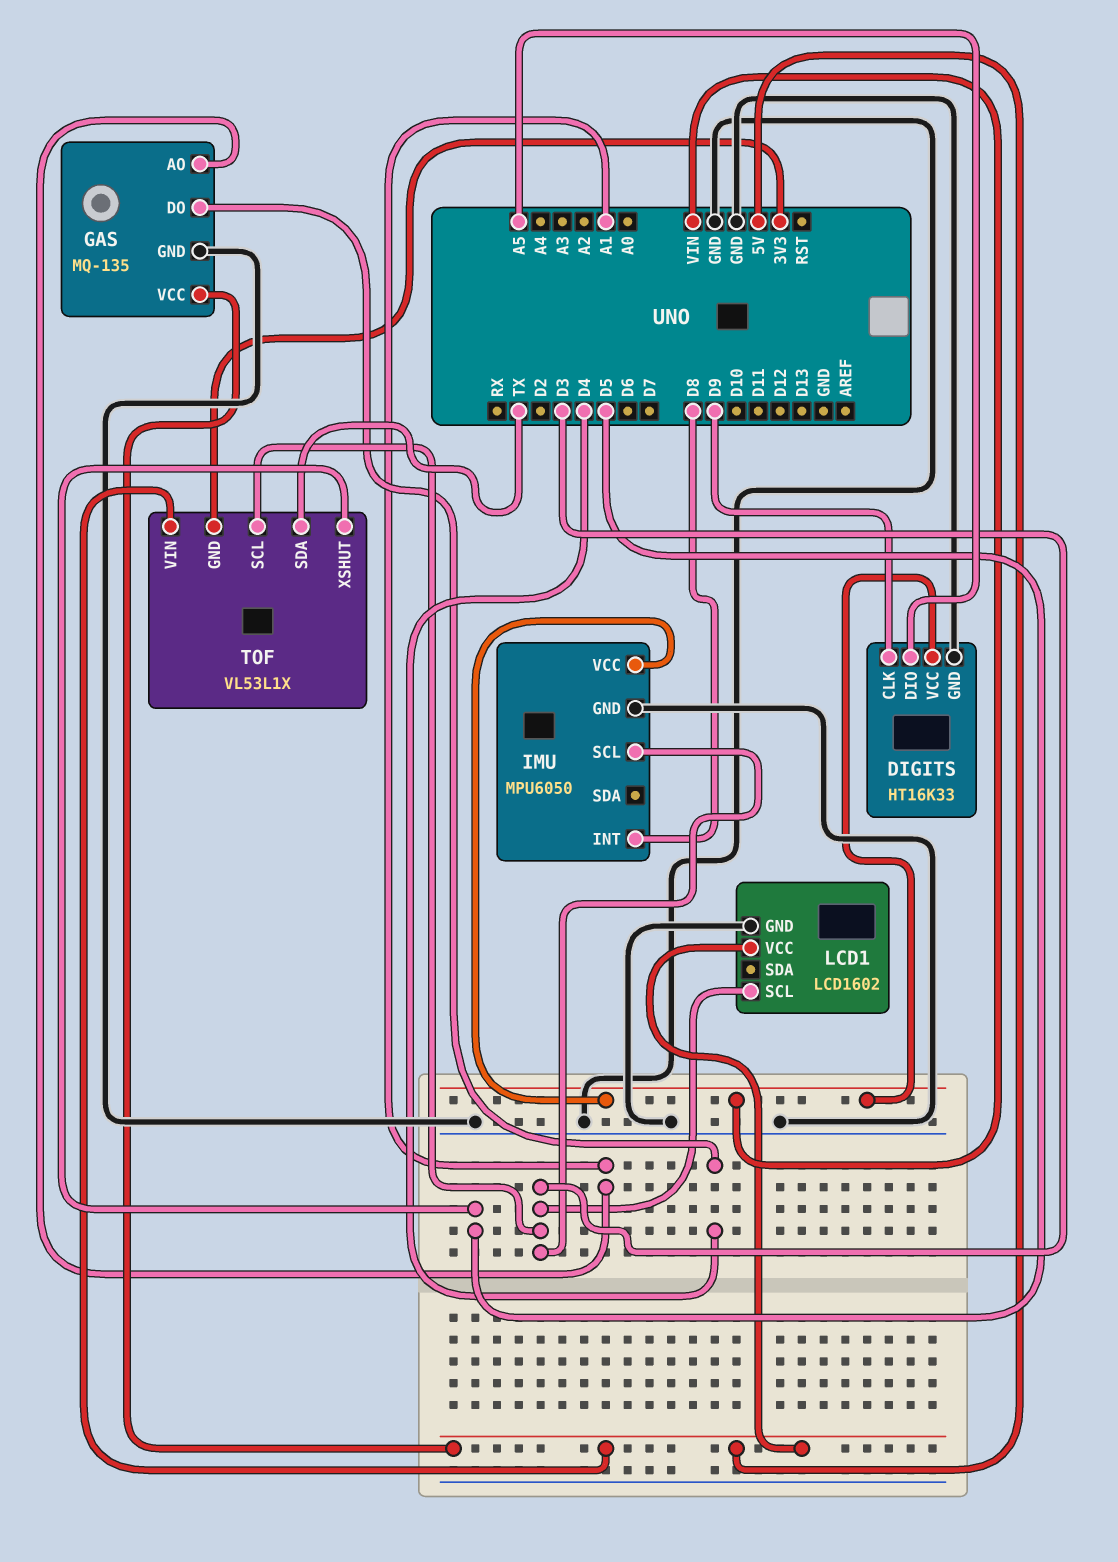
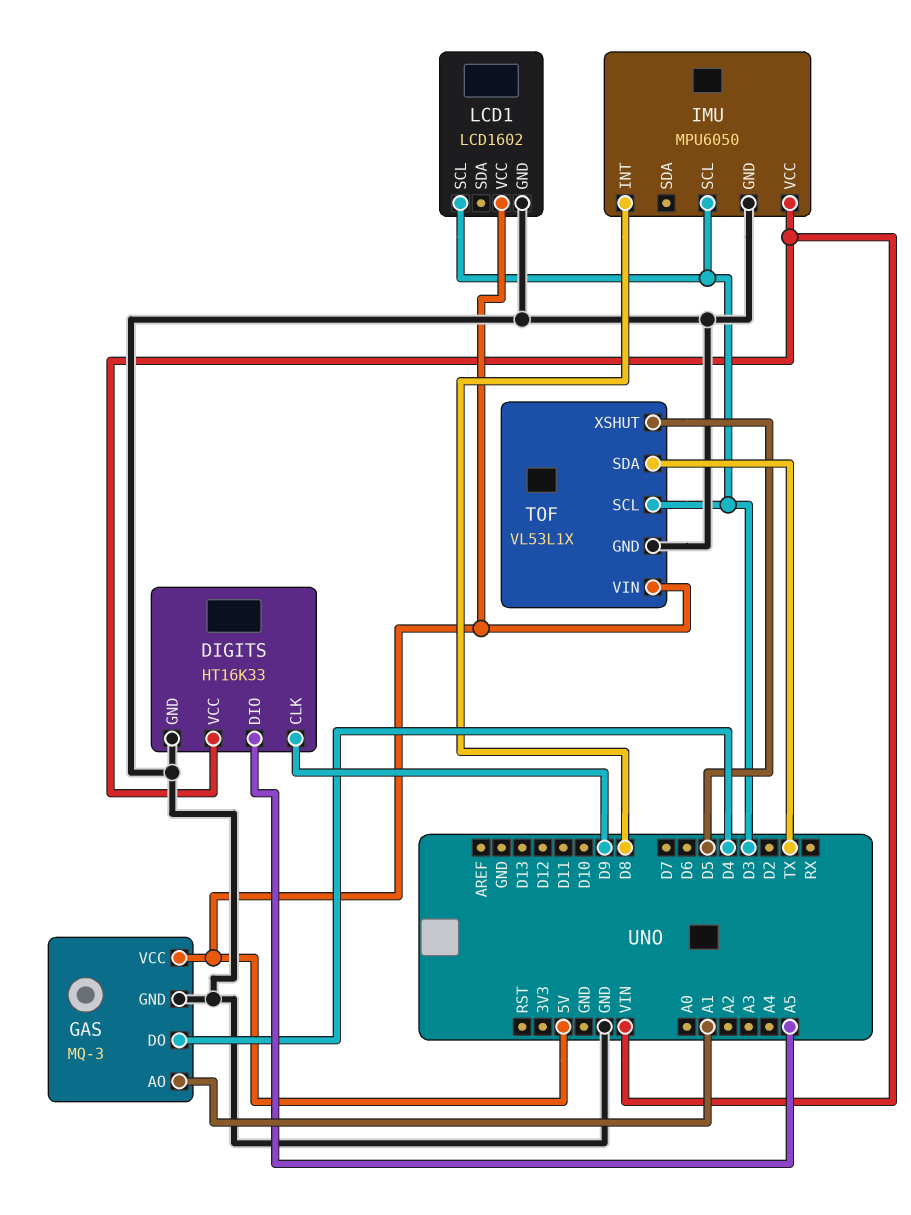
GAS: MQ-135 -> MQ-3
TOF pin GND: 3V3 -> GND

